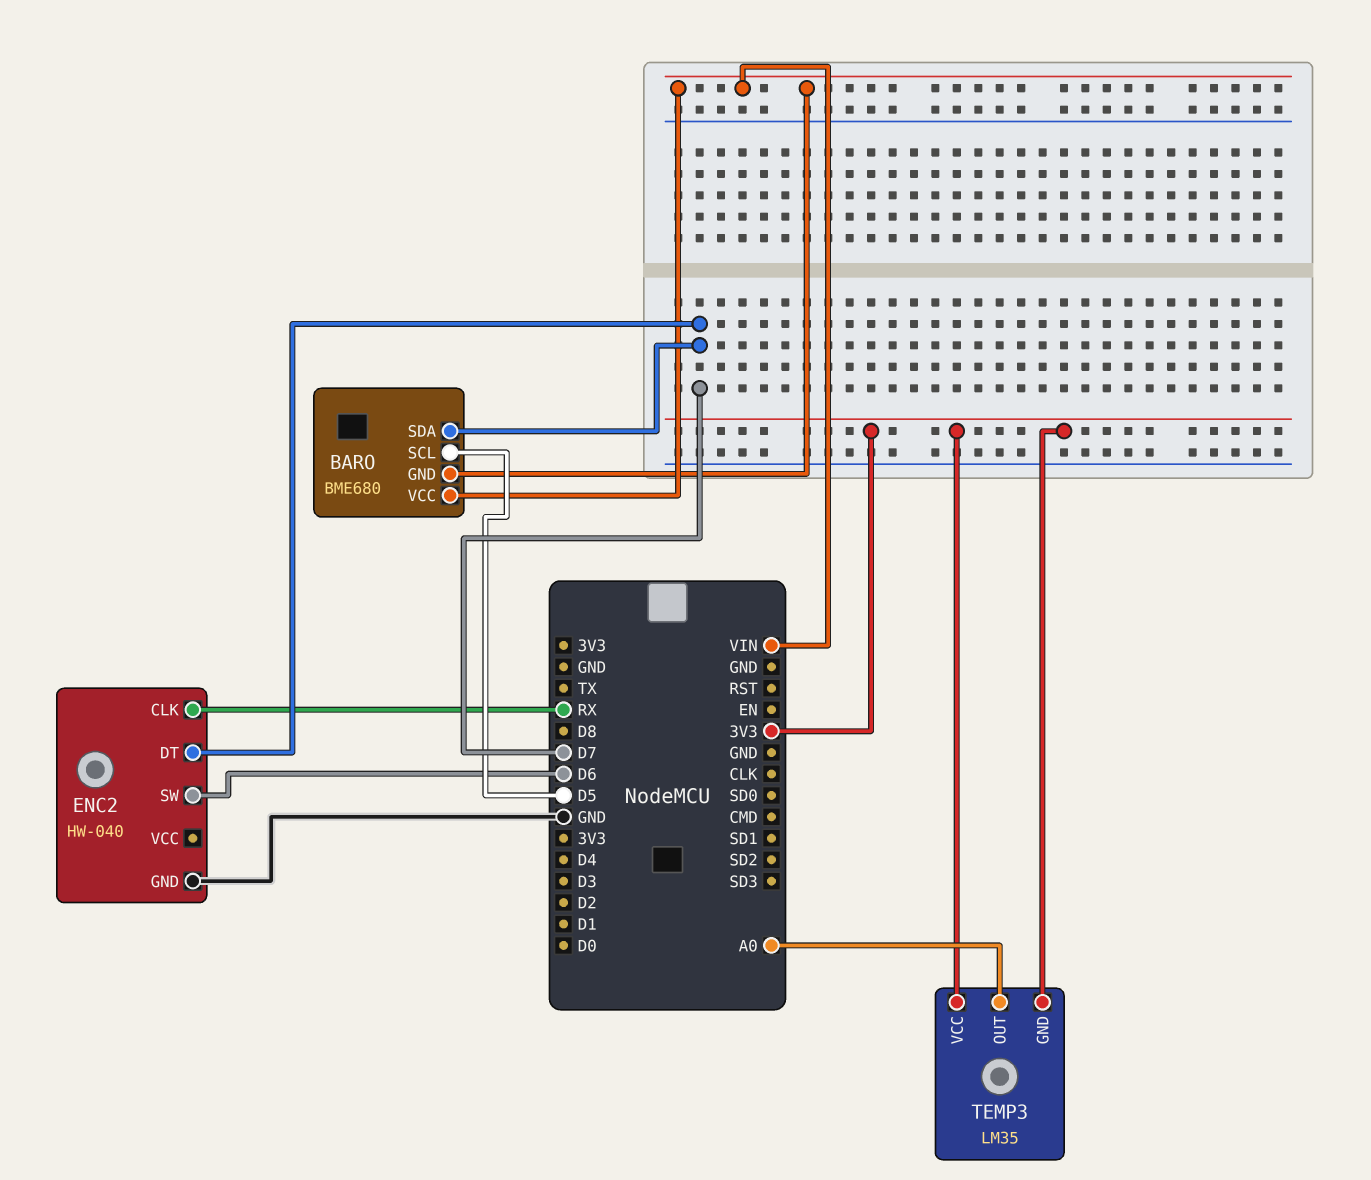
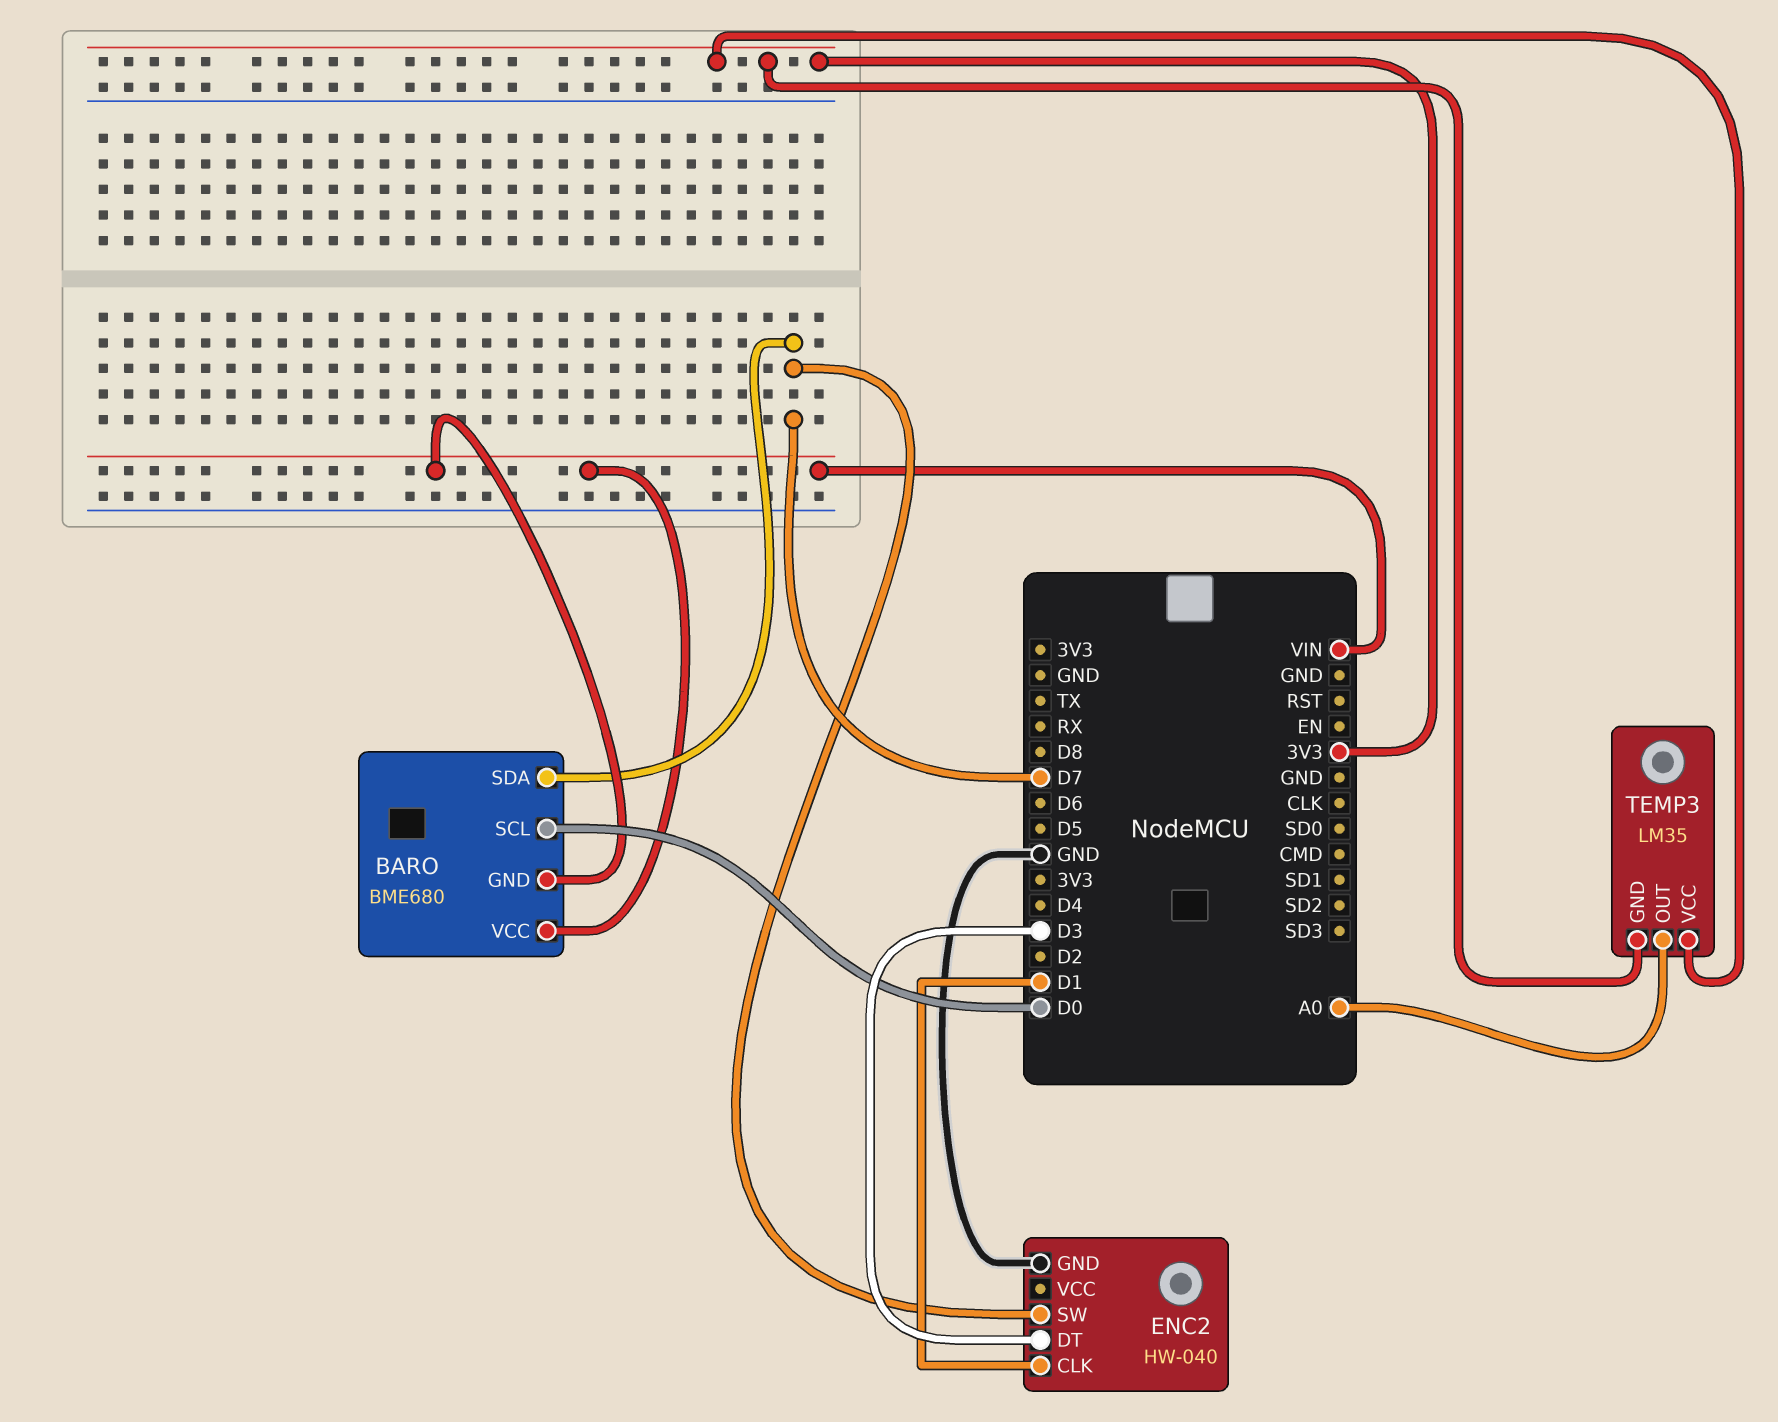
BARO pin SCL: D5 -> D0
ENC2 pin CLK: RX -> D1
ENC2 pin DT: D7 -> D3
ENC2 pin SW: D6 -> D7

